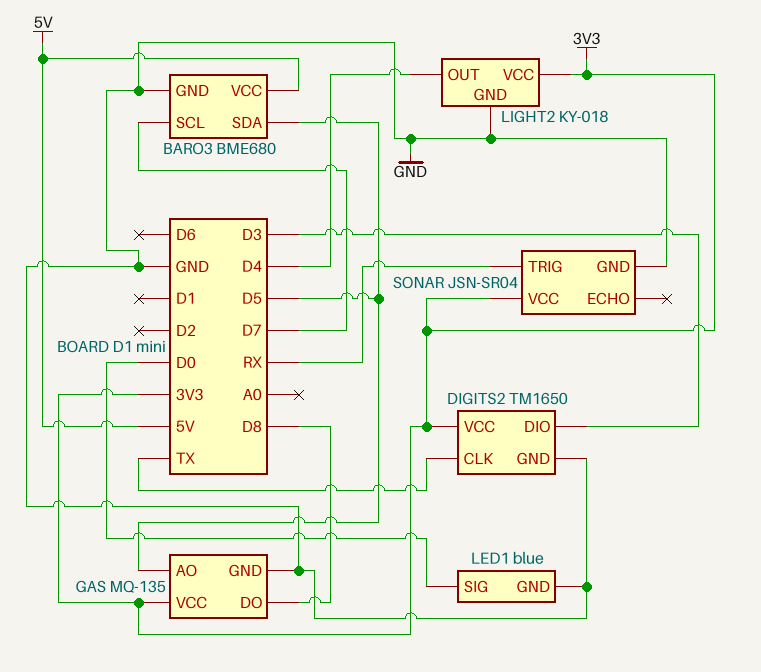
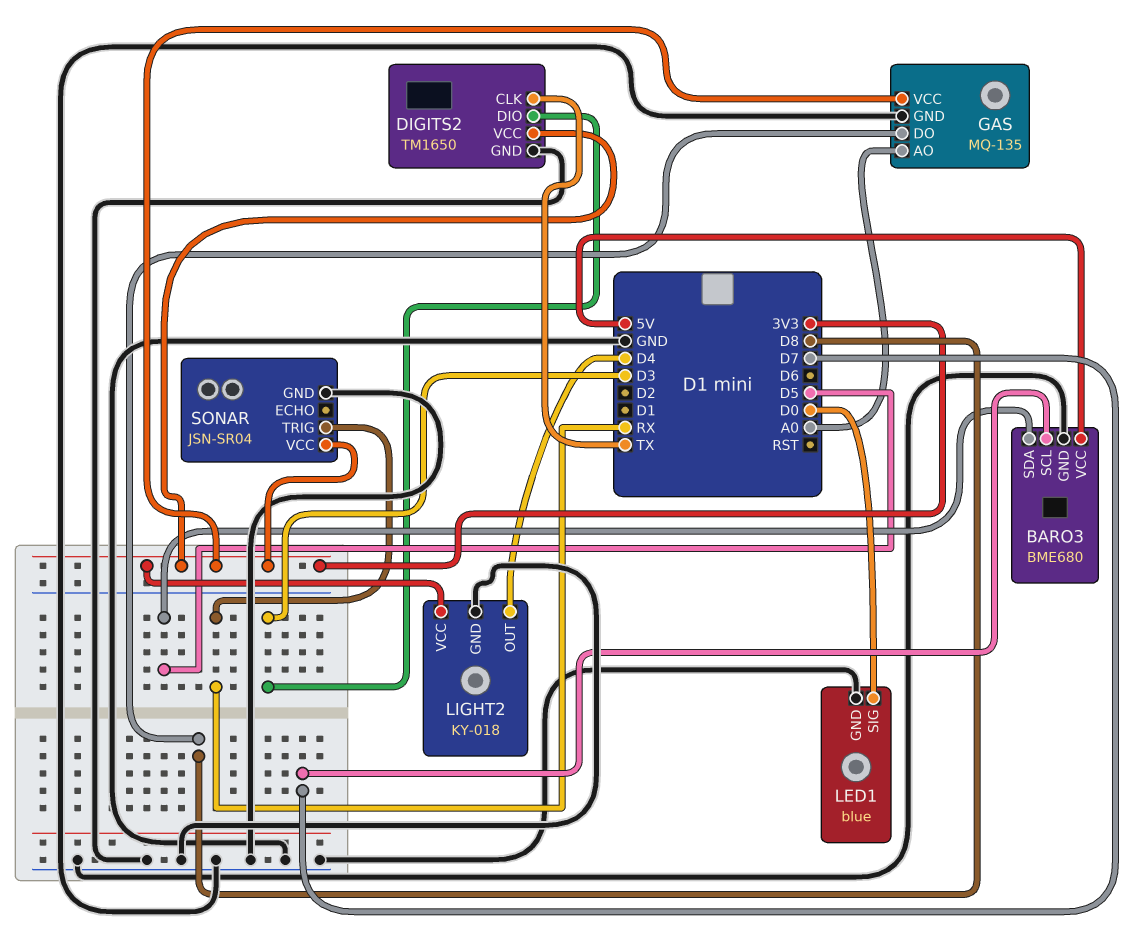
GAS pin AO: D5 -> A0

